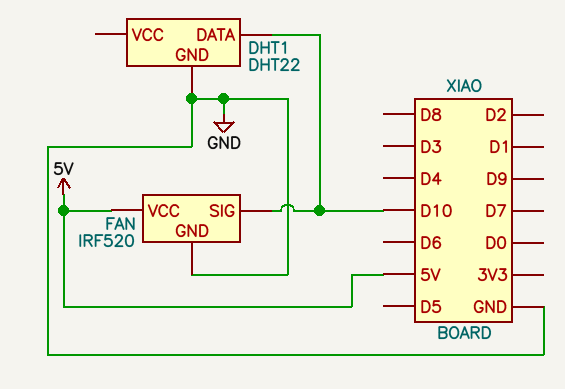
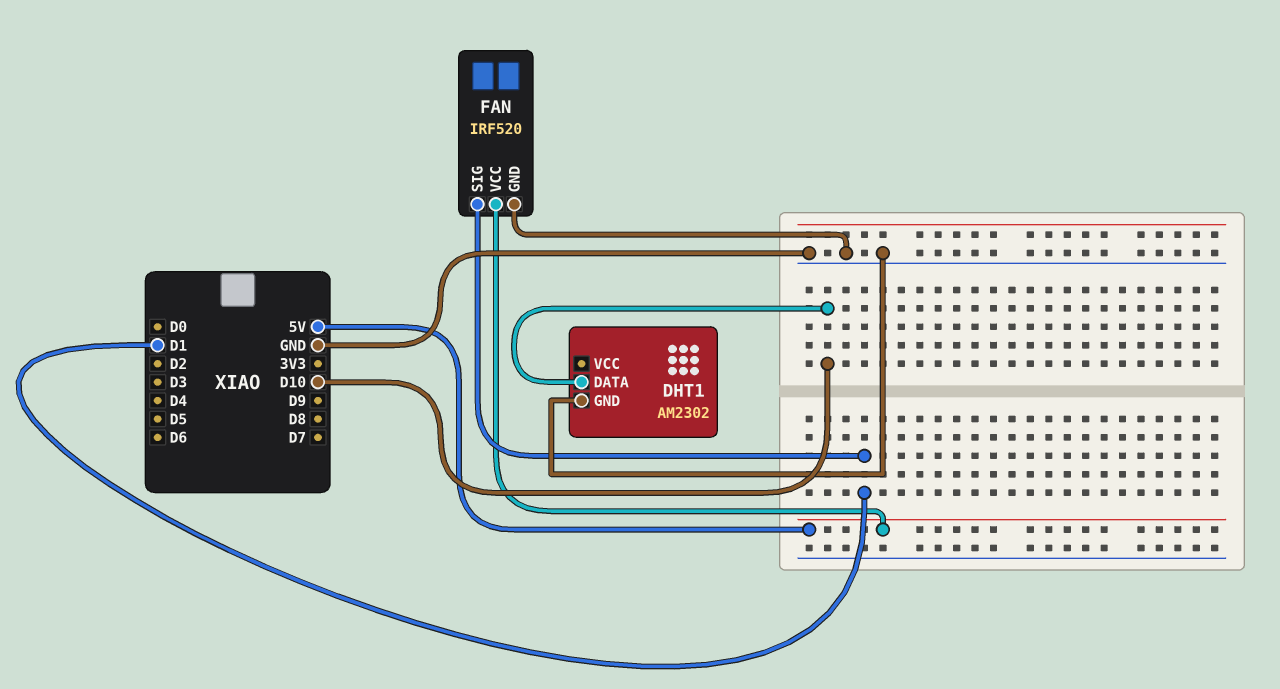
DHT1: DHT22 -> AM2302
FAN pin SIG: D10 -> D1

